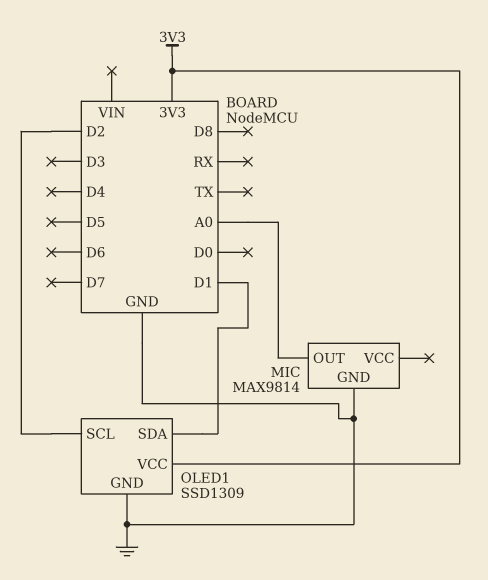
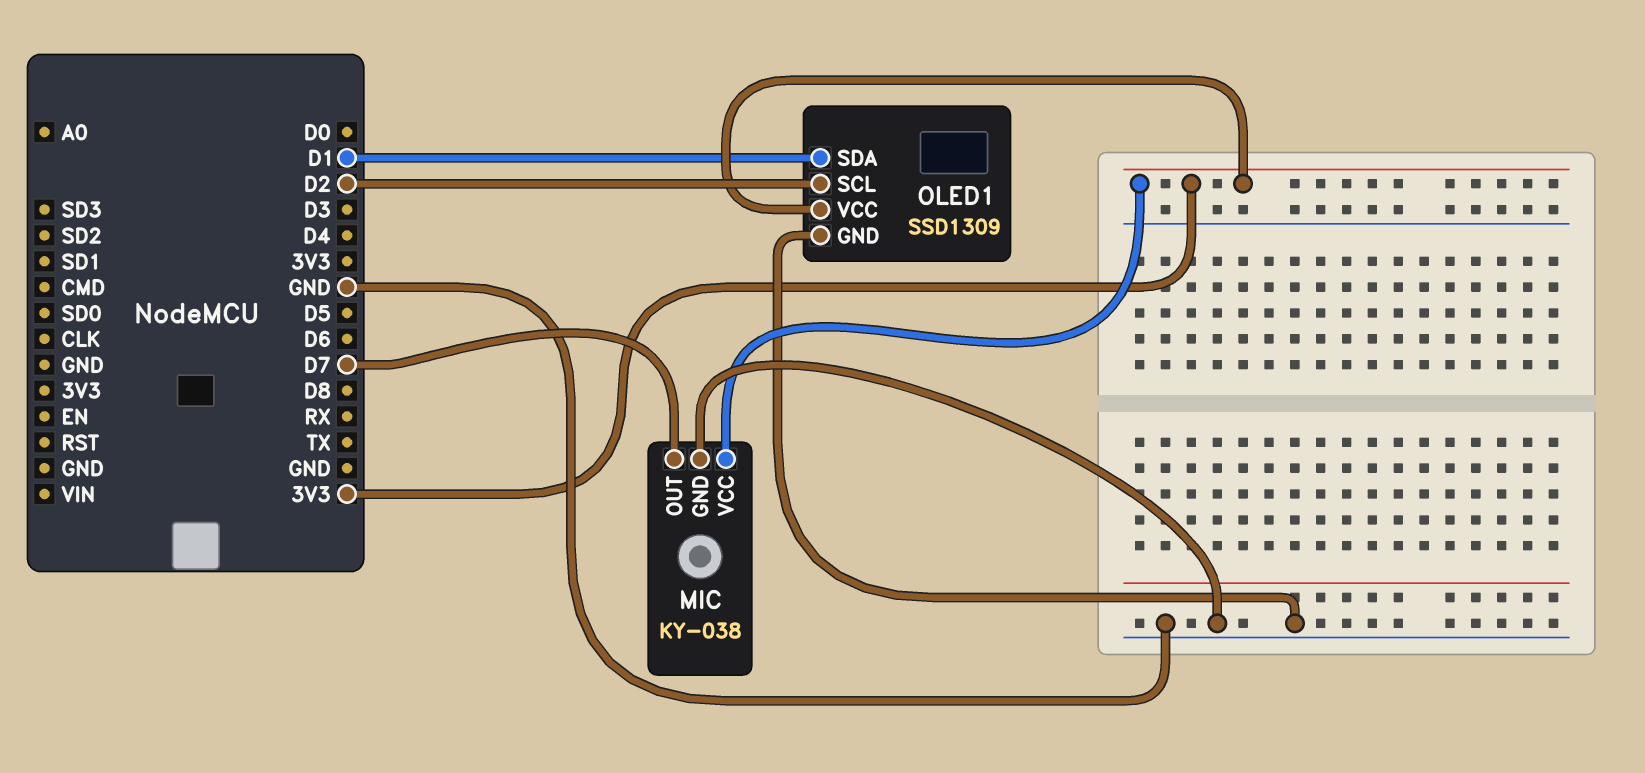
MIC: MAX9814 -> KY-038
MIC pin OUT: A0 -> D7
MIC pin VCC: none -> 3V3

